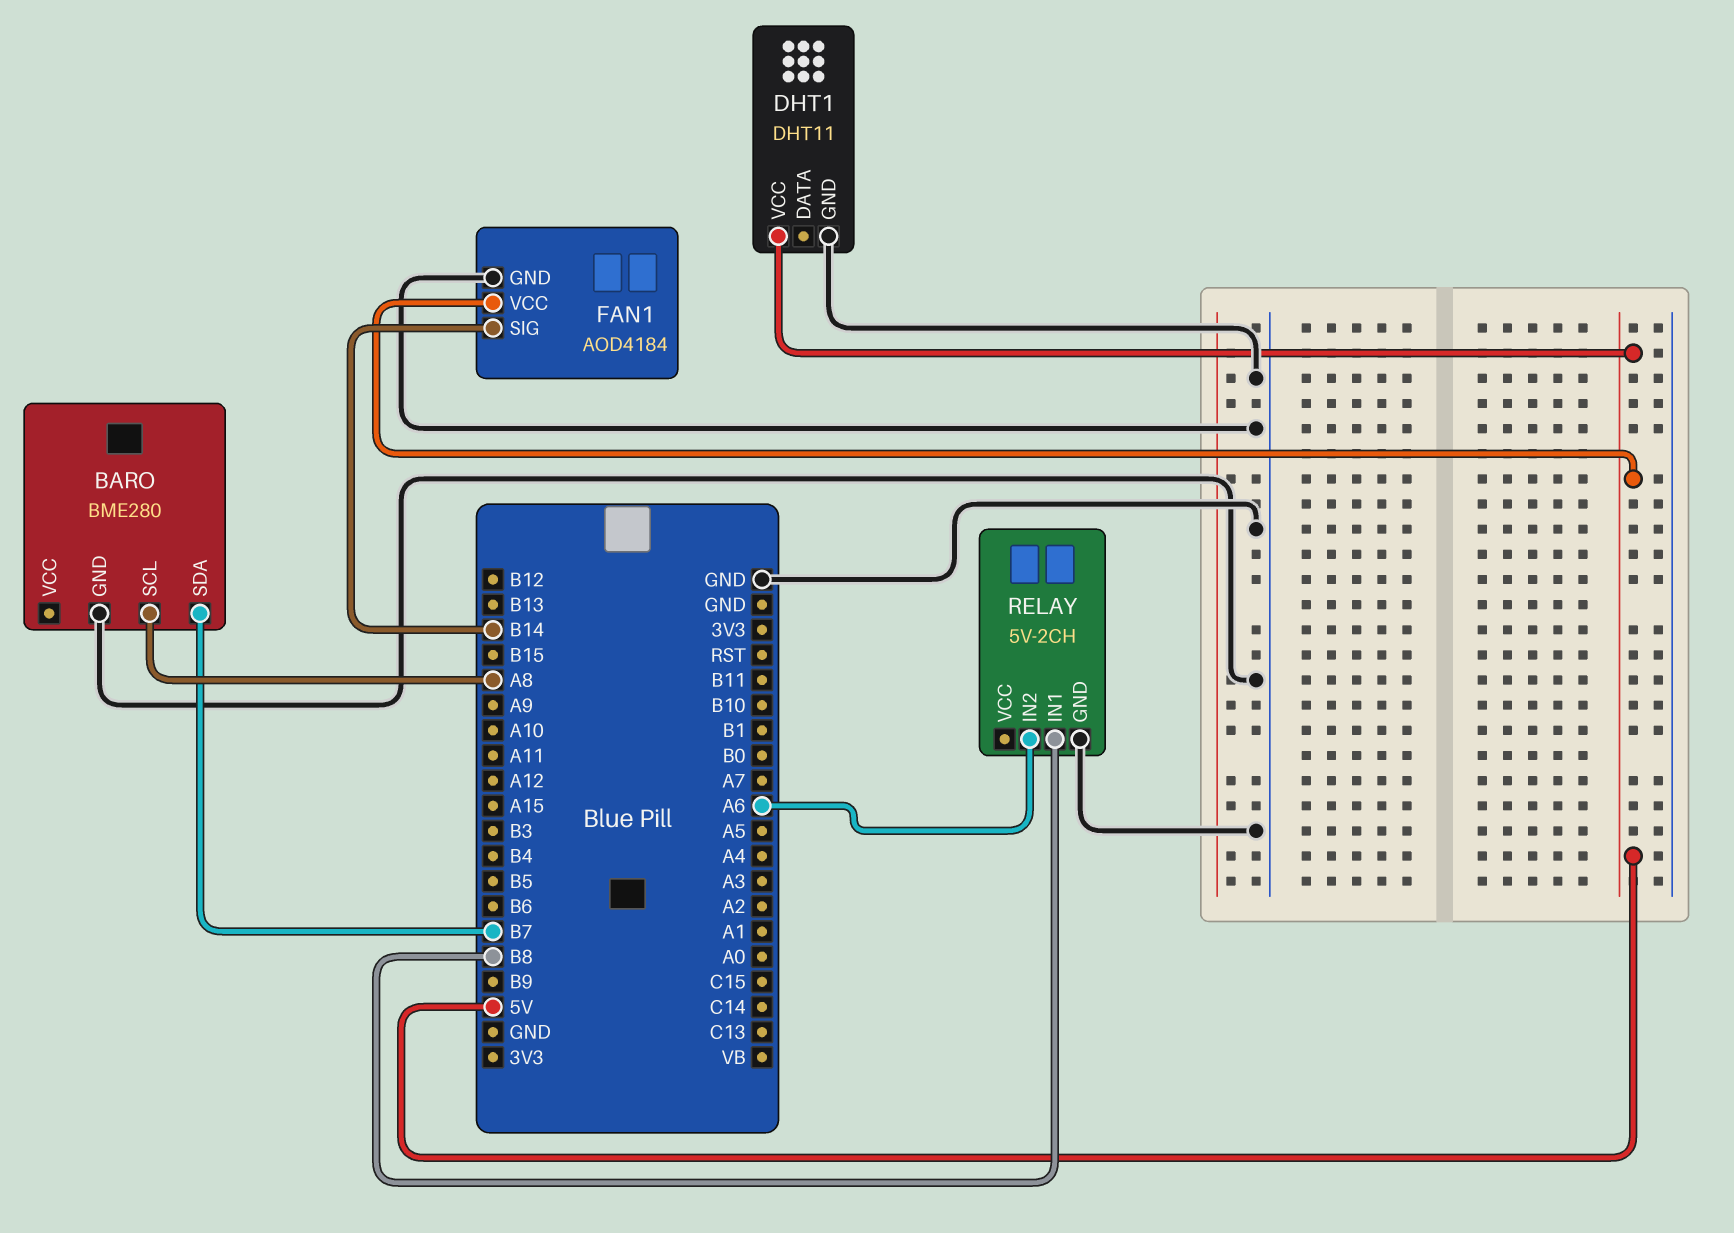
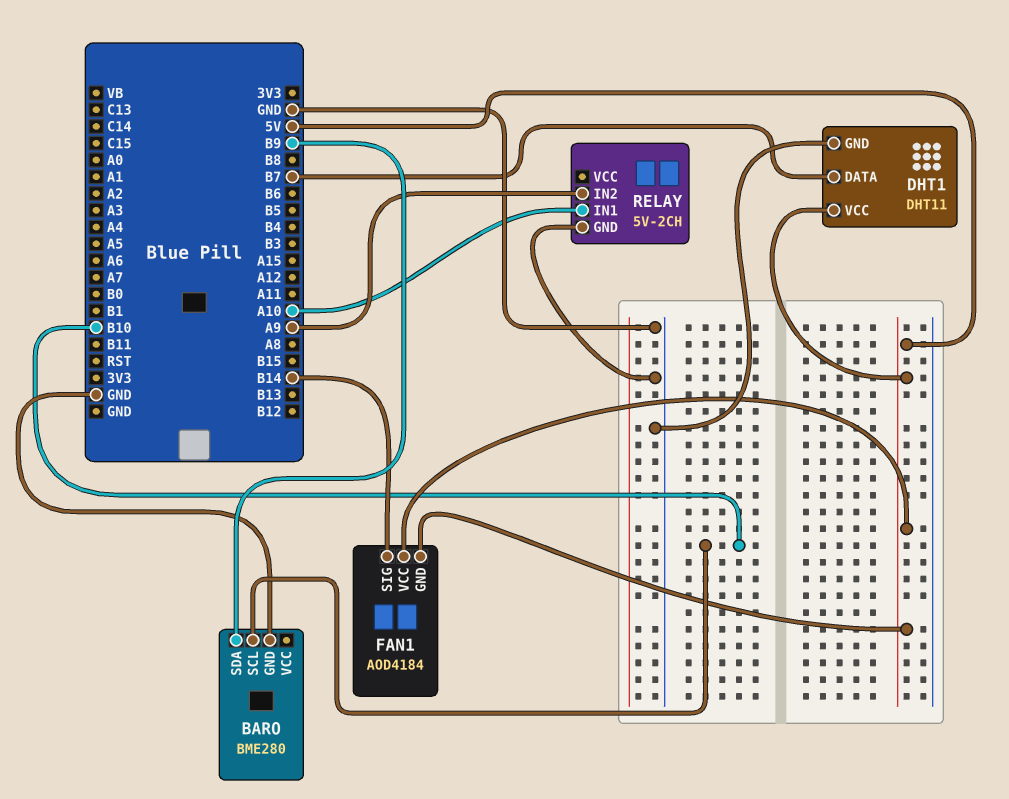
BARO pin SCL: A8 -> B10
BARO pin SDA: B7 -> B9
DHT1 pin DATA: none -> B7
FAN1 pin GND: GND -> 5V
RELAY pin IN1: B8 -> A10
RELAY pin IN2: A6 -> A9

